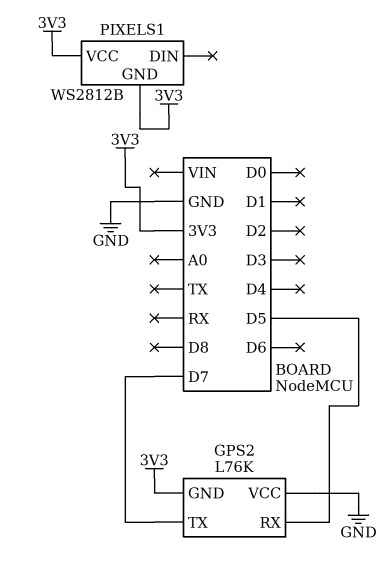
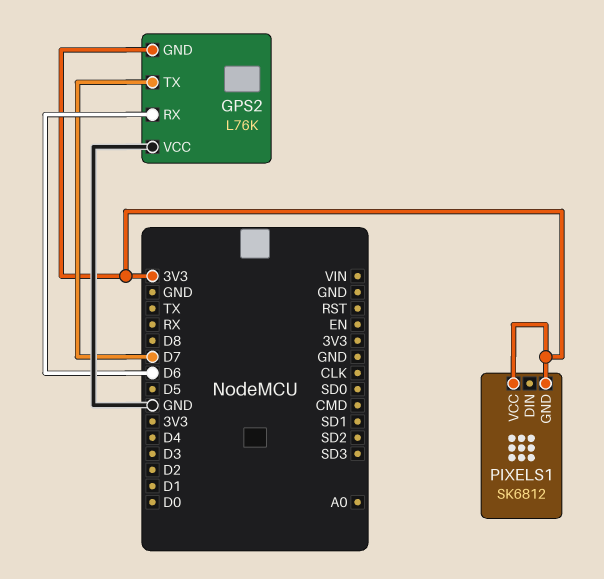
GPS2 pin RX: D5 -> D6
PIXELS1: WS2812B -> SK6812

